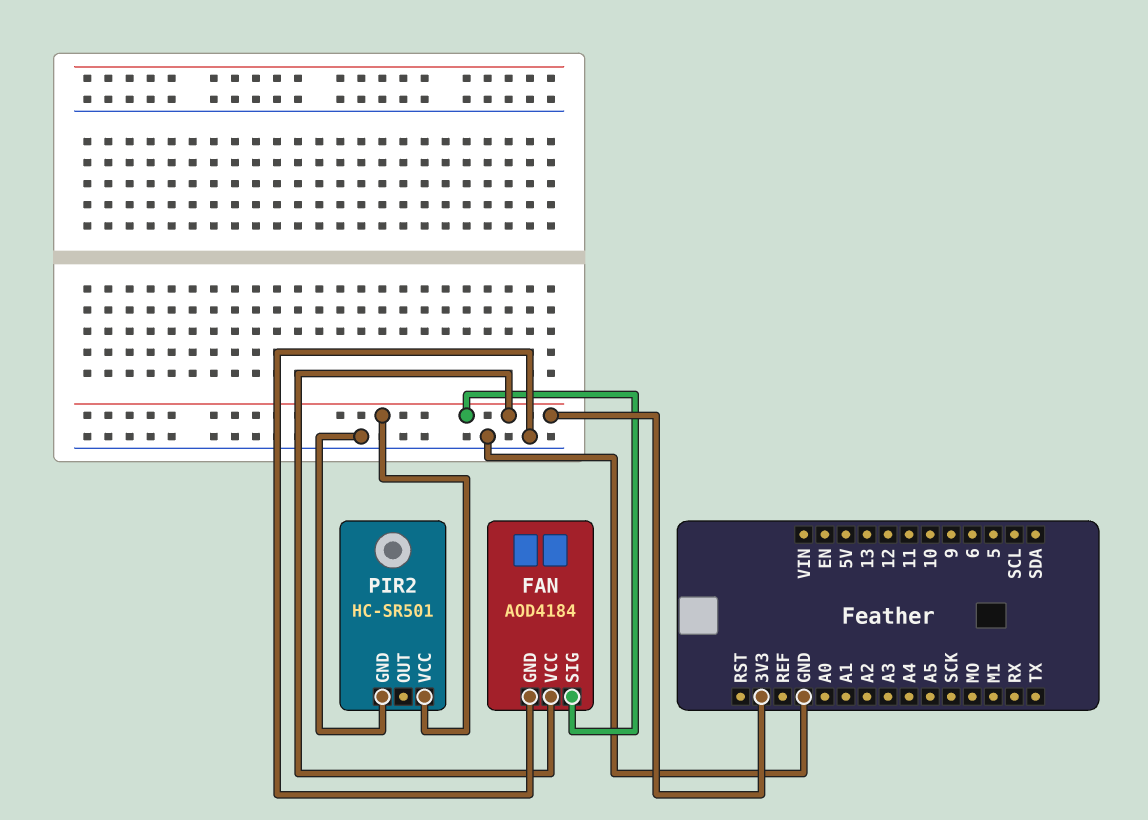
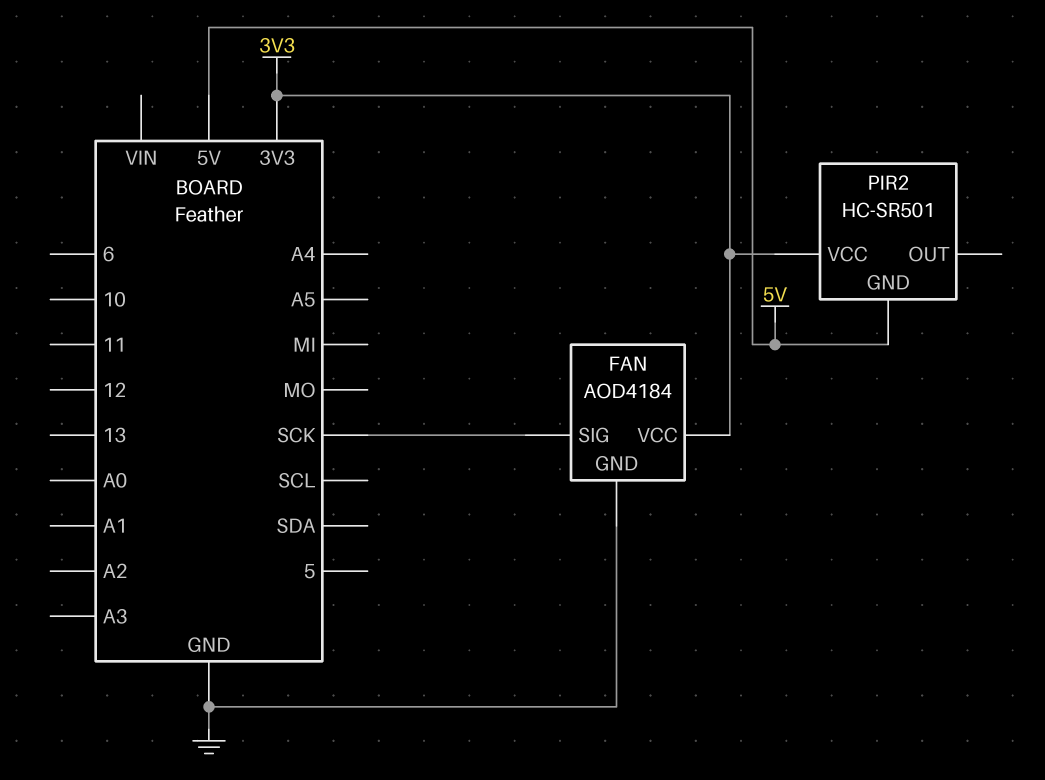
FAN pin SIG: 3V3 -> SCK
PIR2 pin GND: GND -> 5V

